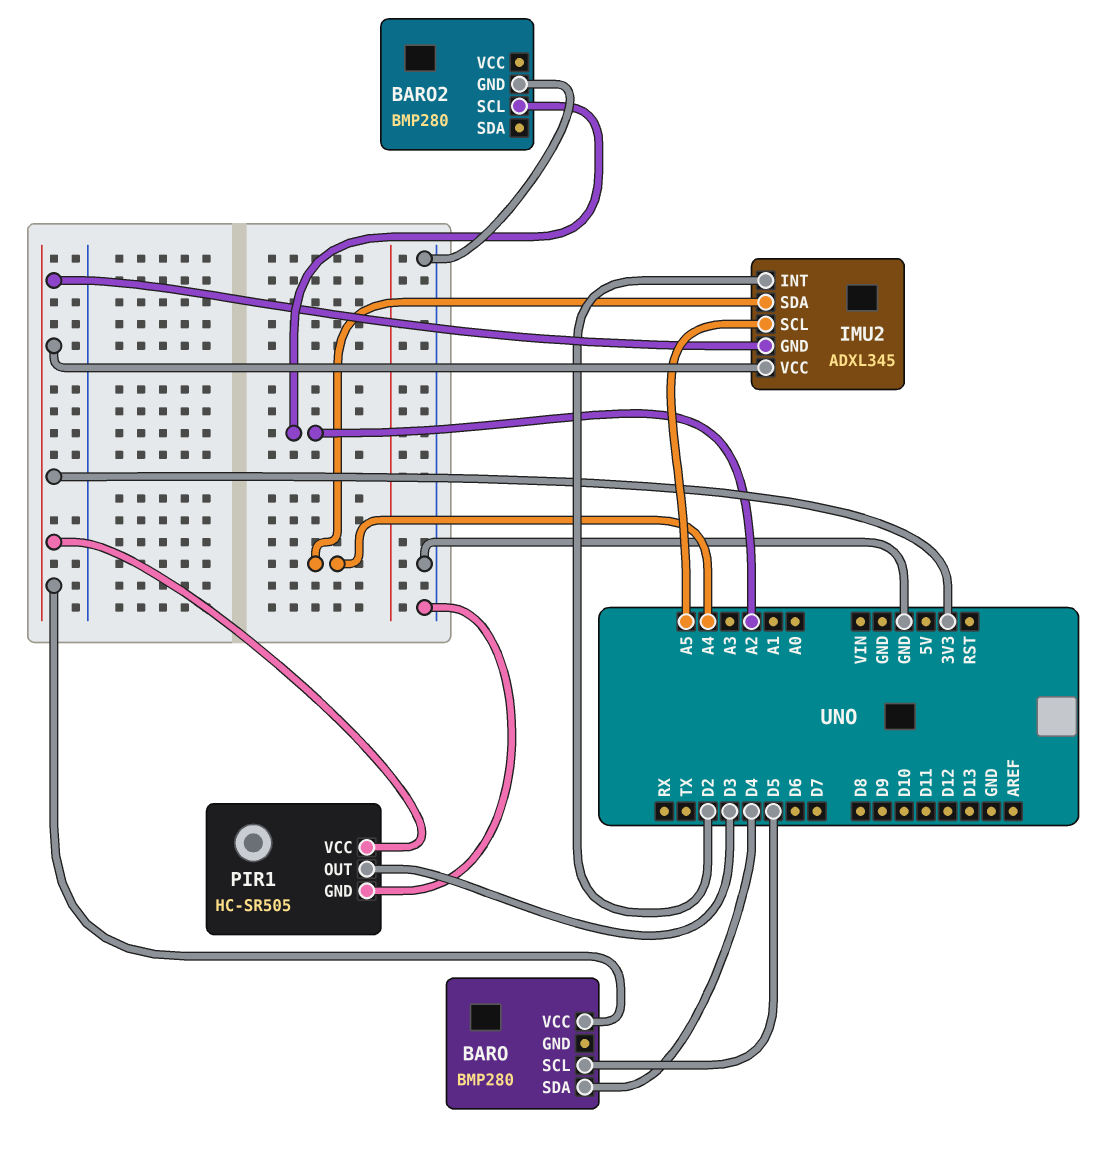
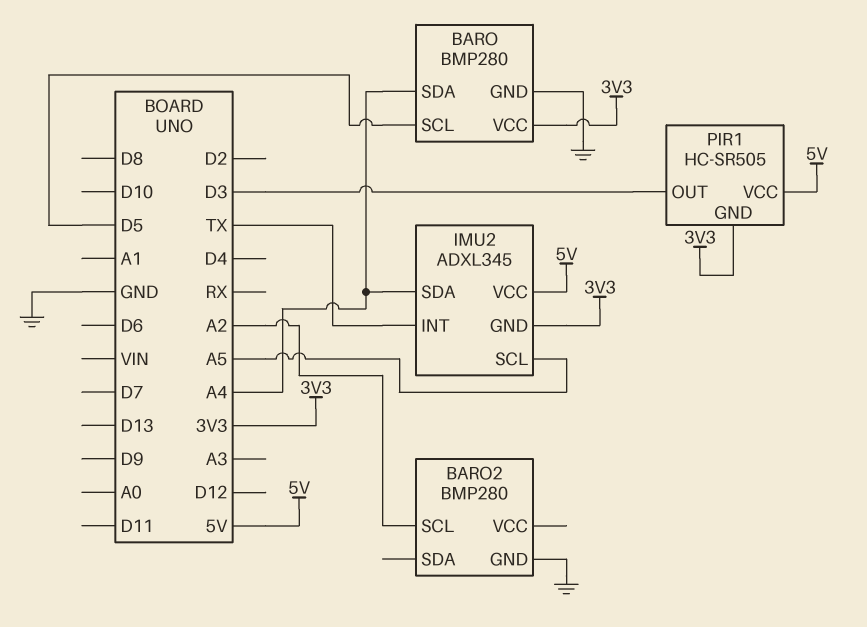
BARO pin GND: none -> GND
BARO pin SDA: D4 -> A4
IMU2 pin INT: D2 -> TX
IMU2 pin VCC: 3V3 -> 5V
PIR1 pin GND: GND -> 3V3
PIR1 pin VCC: 3V3 -> 5V

